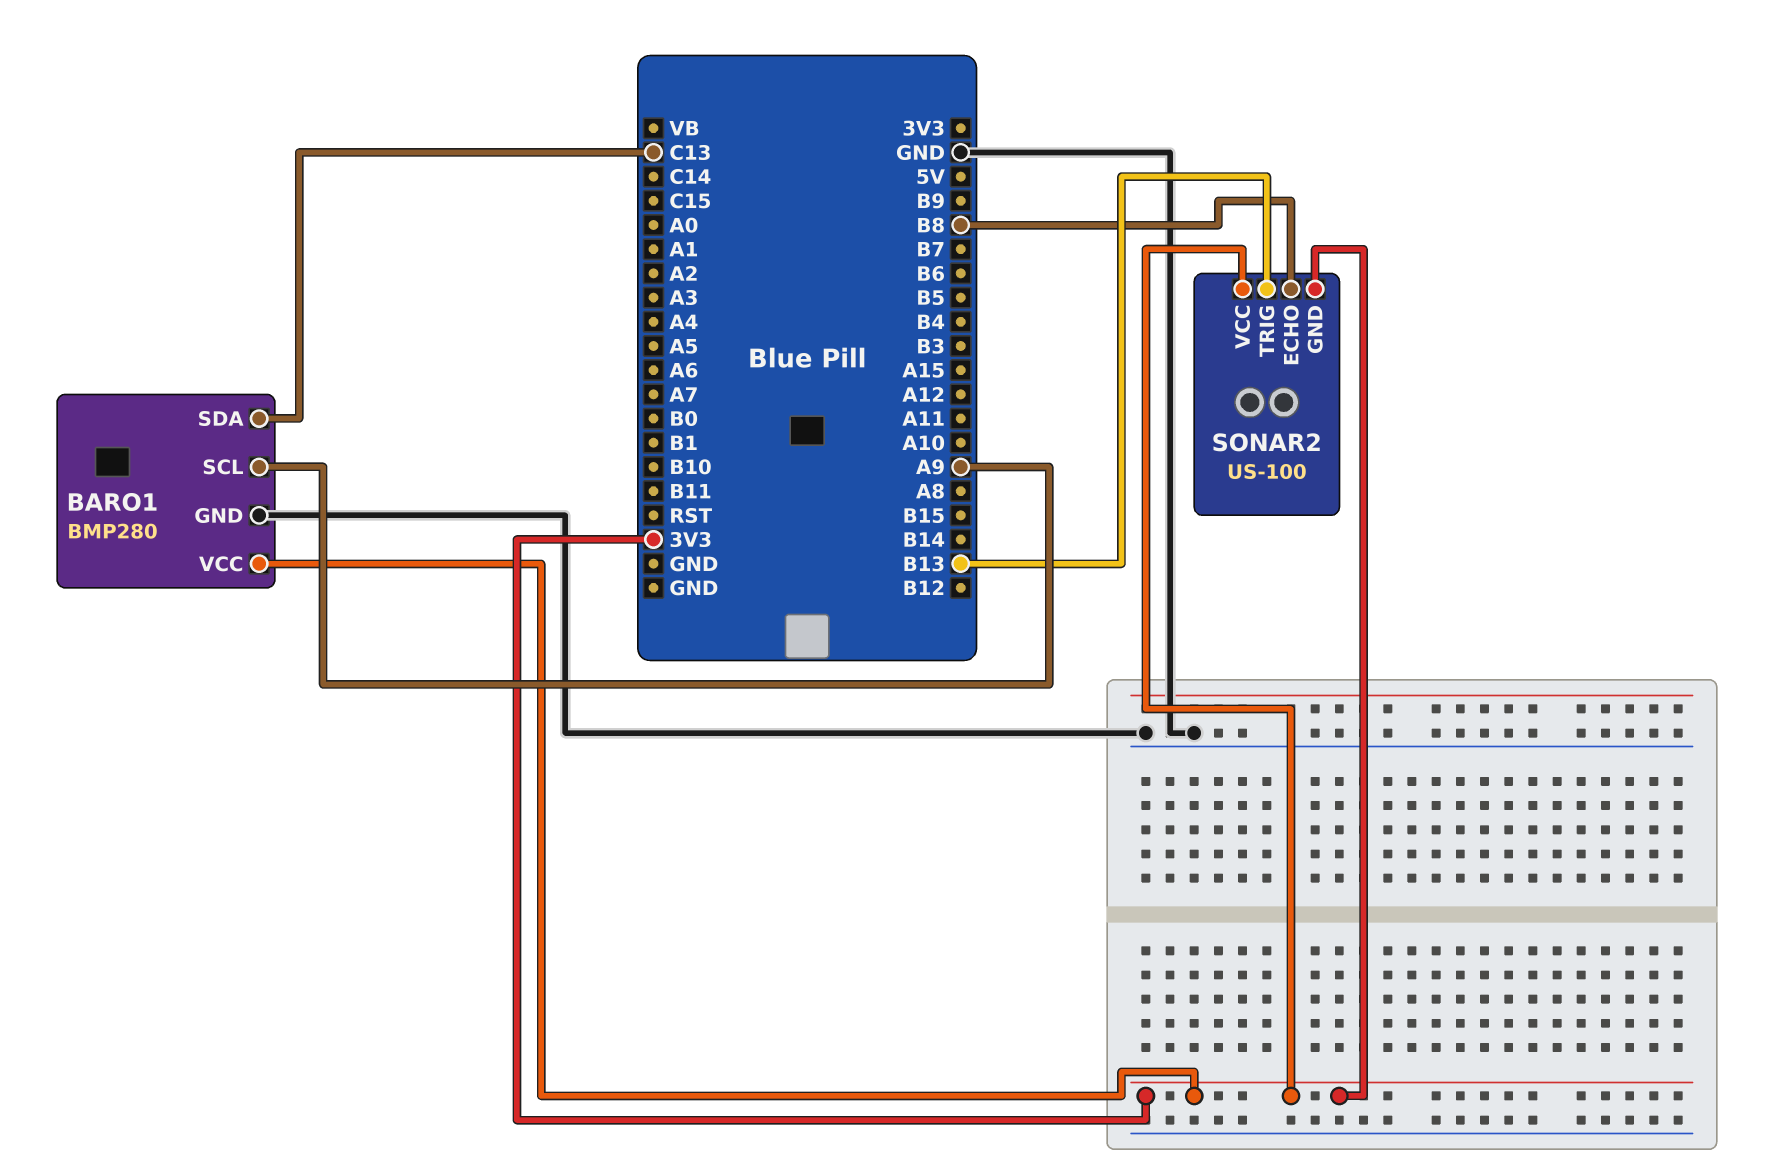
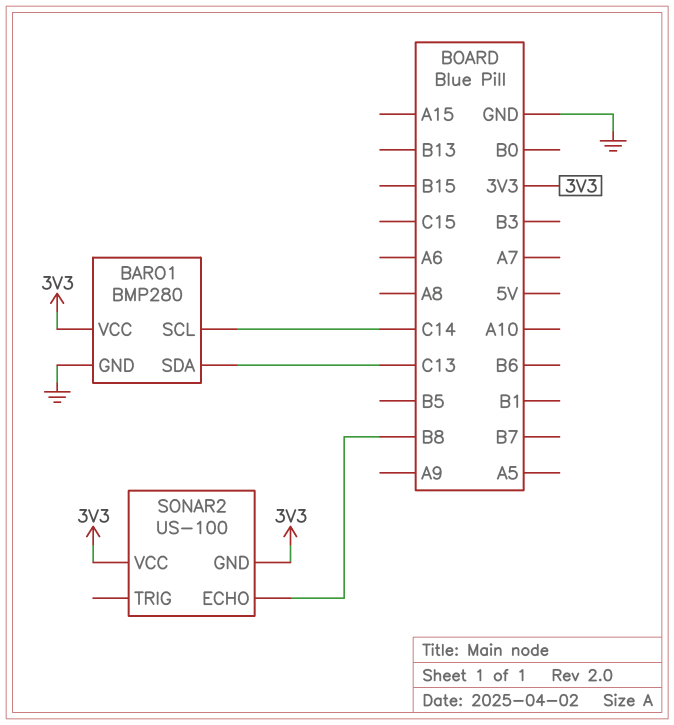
BARO1 pin SCL: A9 -> C14
SONAR2 pin TRIG: B13 -> none

